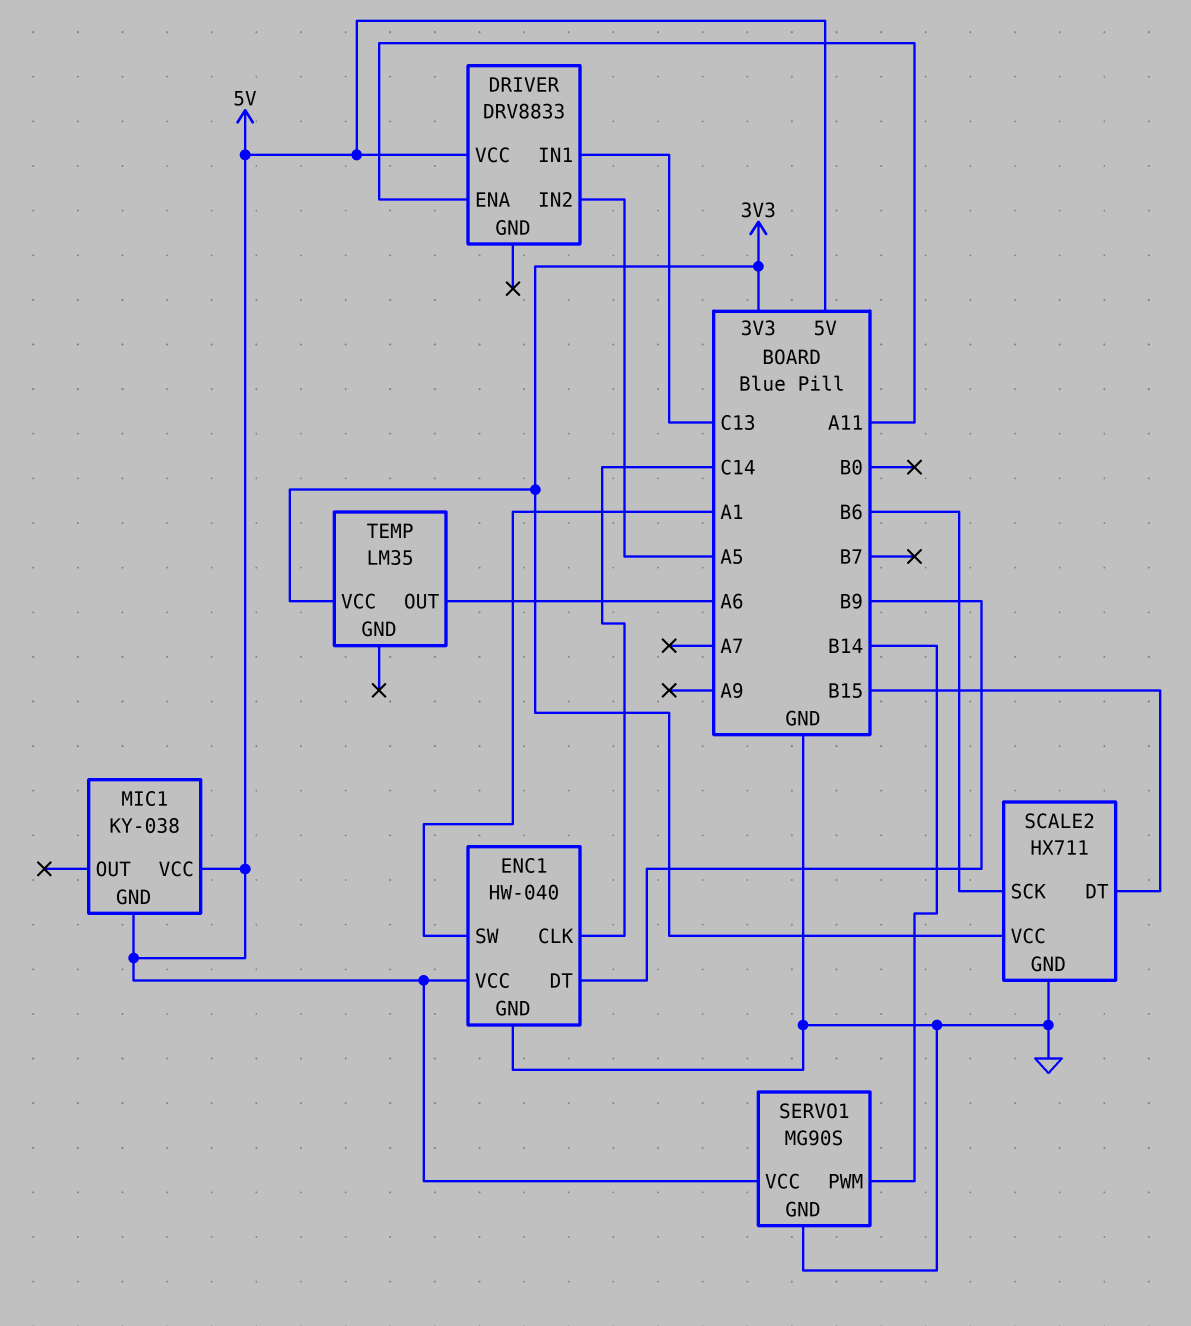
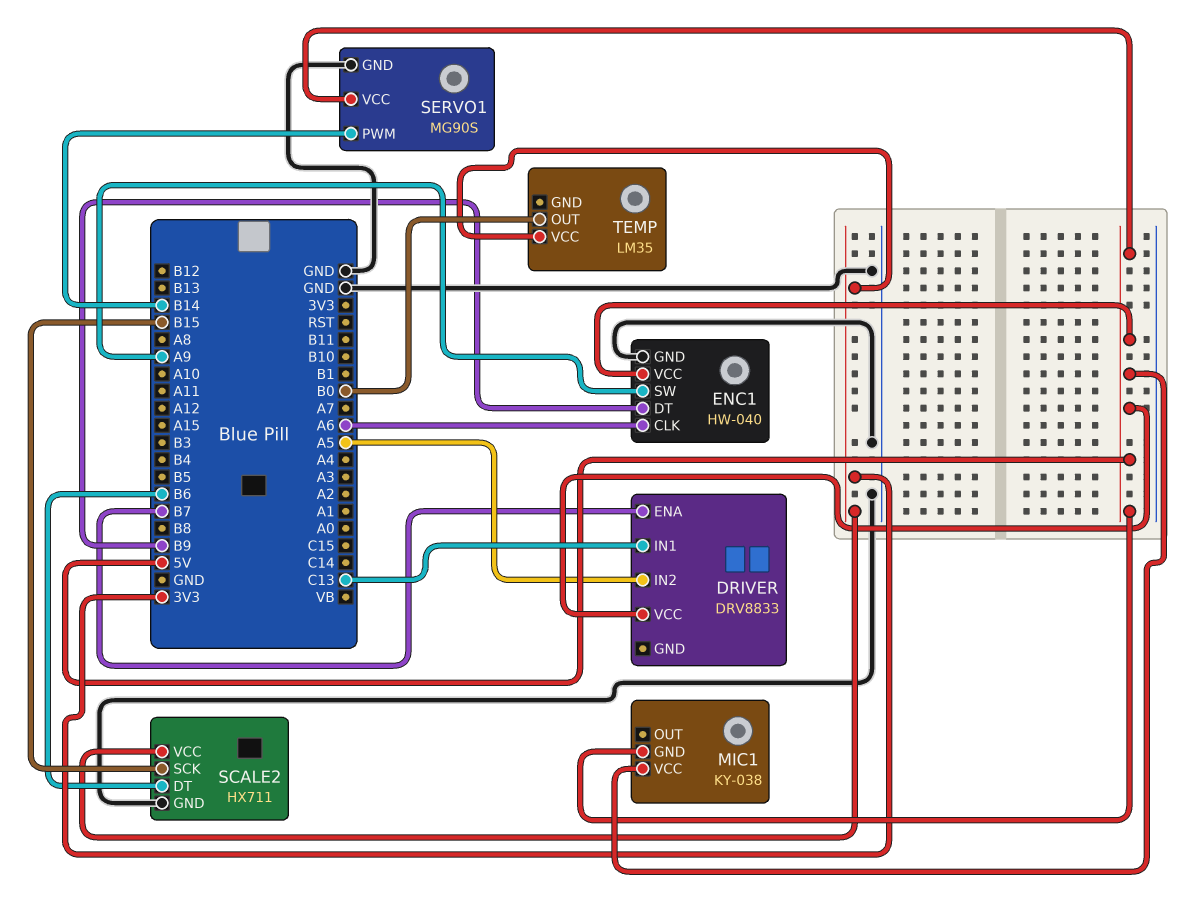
DRIVER pin ENA: A11 -> B7
ENC1 pin CLK: C14 -> A6
ENC1 pin SW: A1 -> A9
SCALE2 pin DT: B15 -> B6
SCALE2 pin SCK: B6 -> B15
TEMP pin OUT: A6 -> B0

